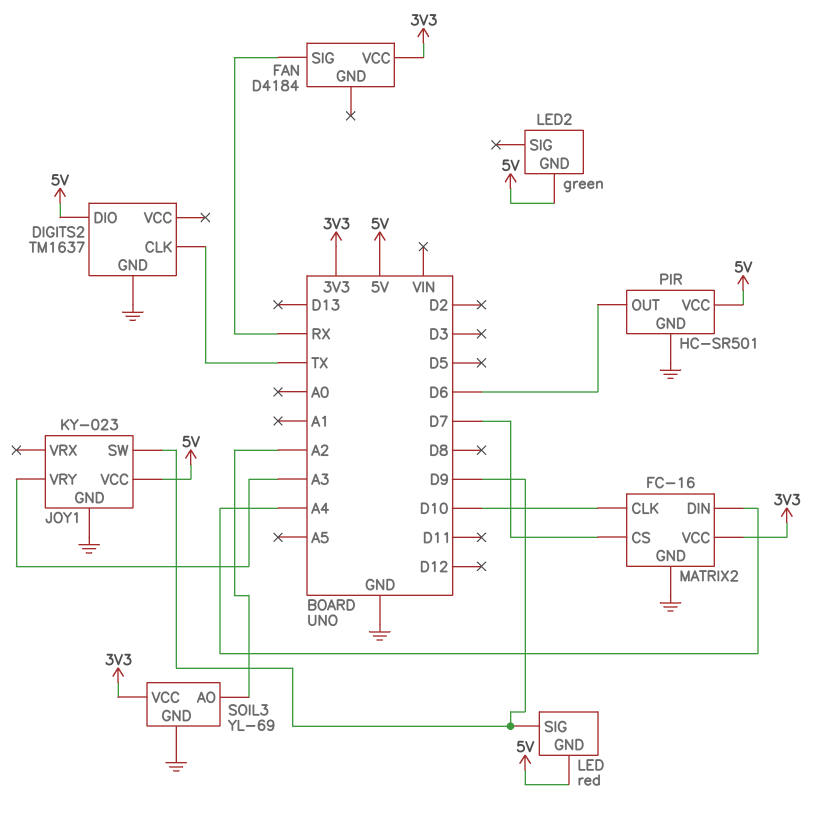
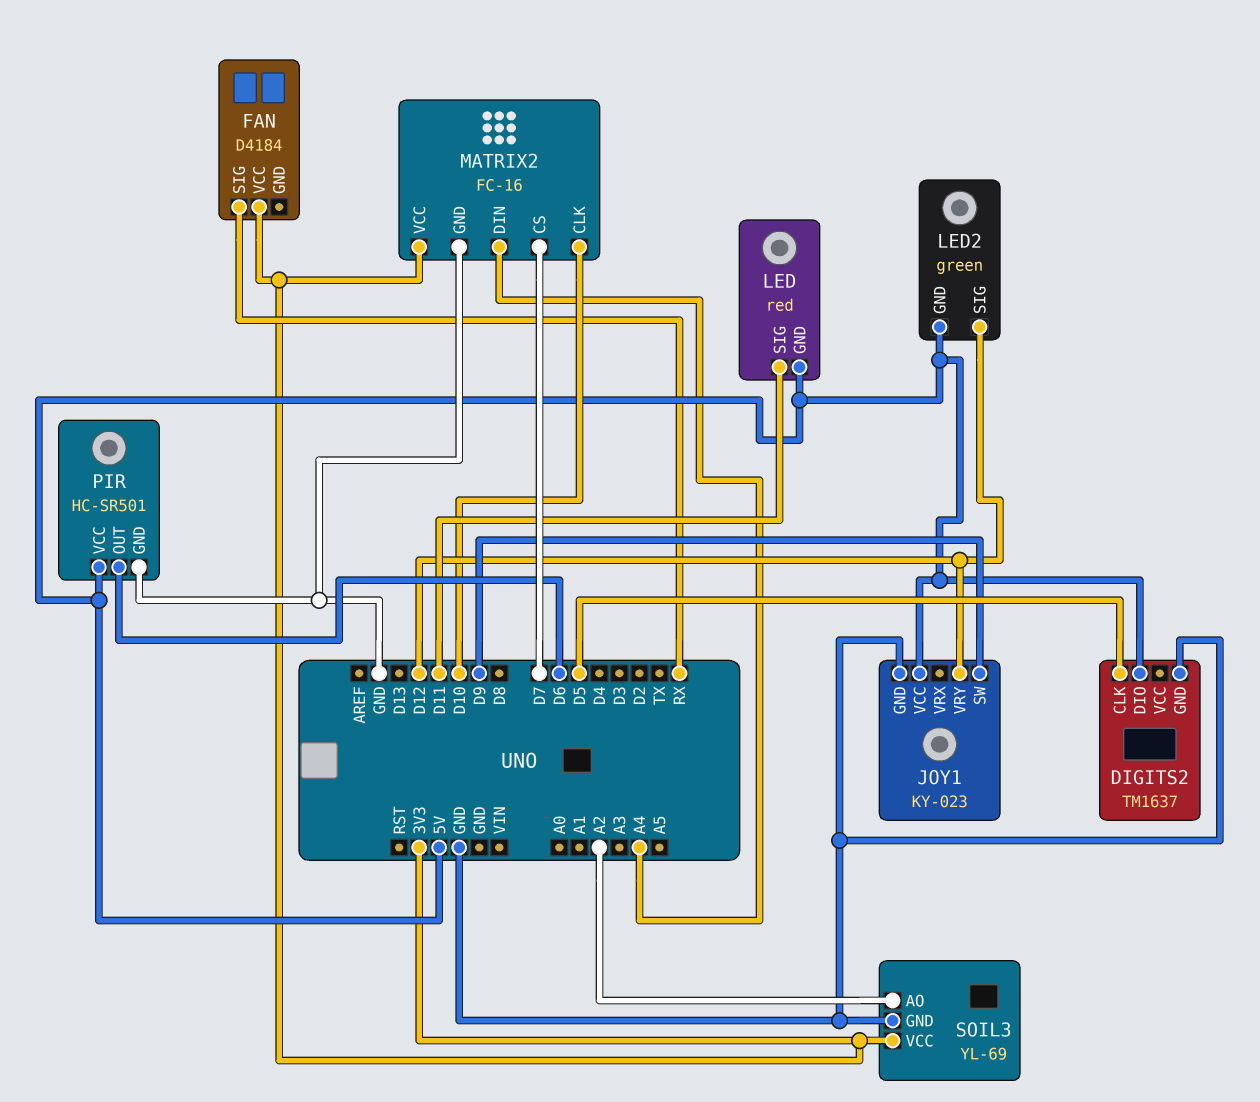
DIGITS2 pin CLK: TX -> D5
JOY1 pin VRY: A3 -> D12
LED pin SIG: D9 -> D11
LED2 pin SIG: none -> D12

